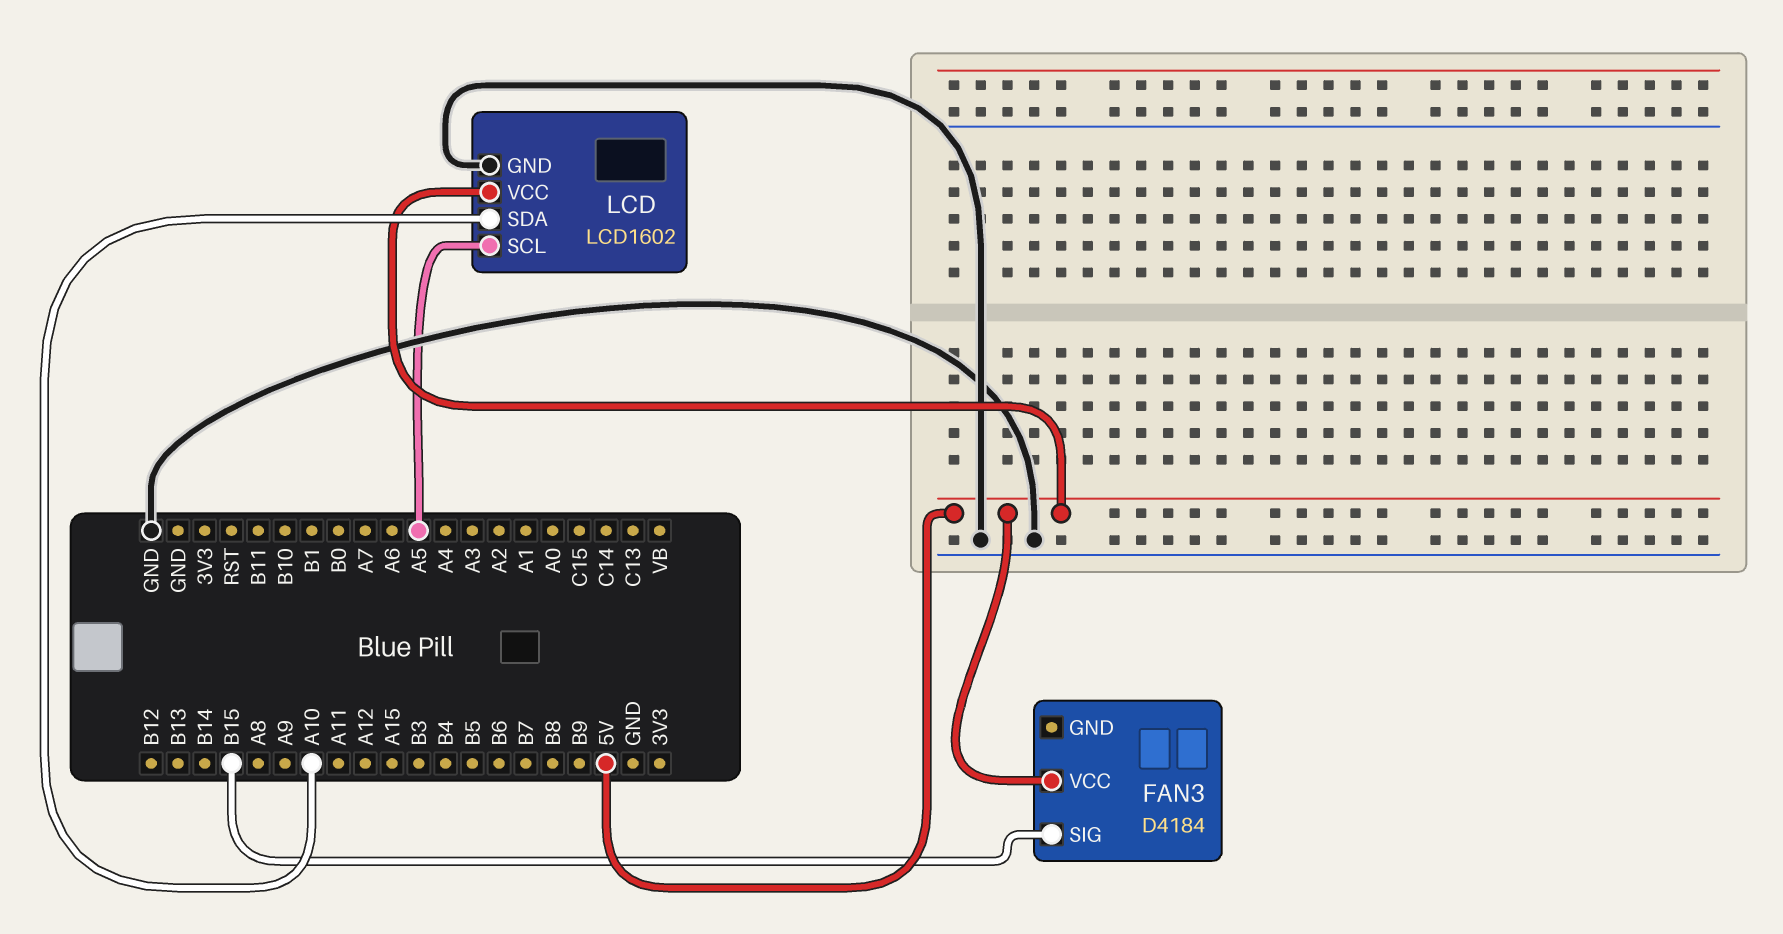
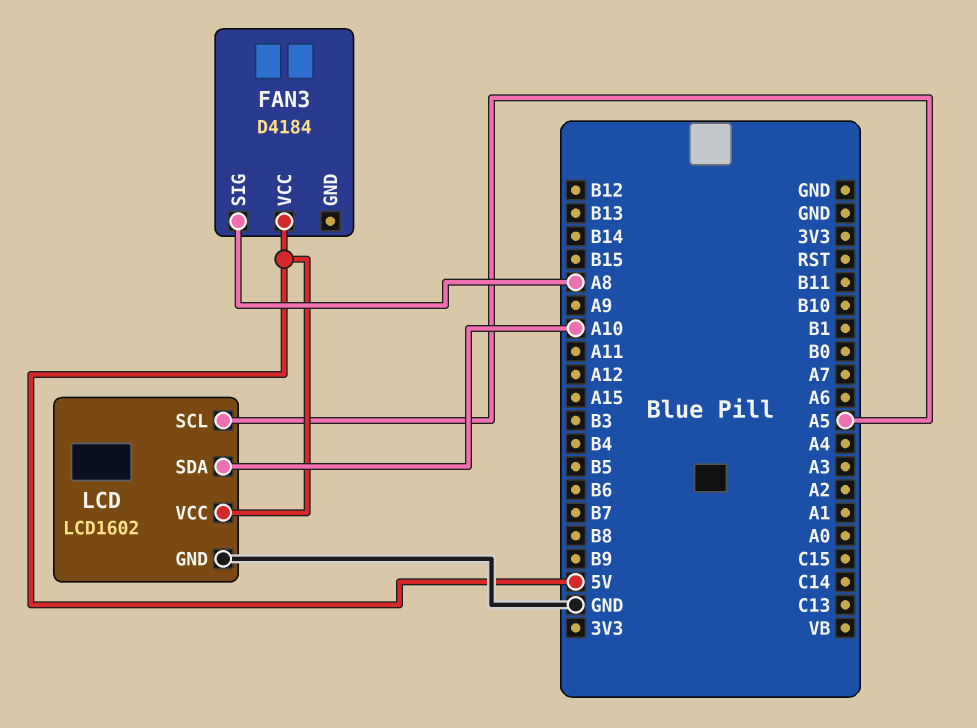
FAN3 pin SIG: B15 -> A8

